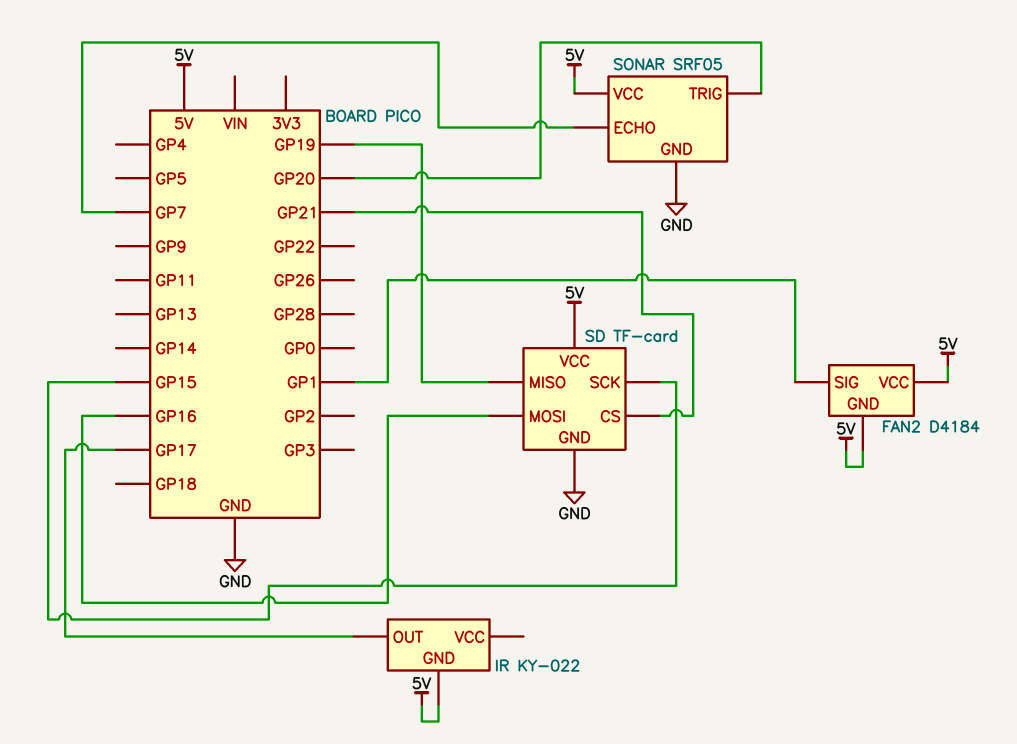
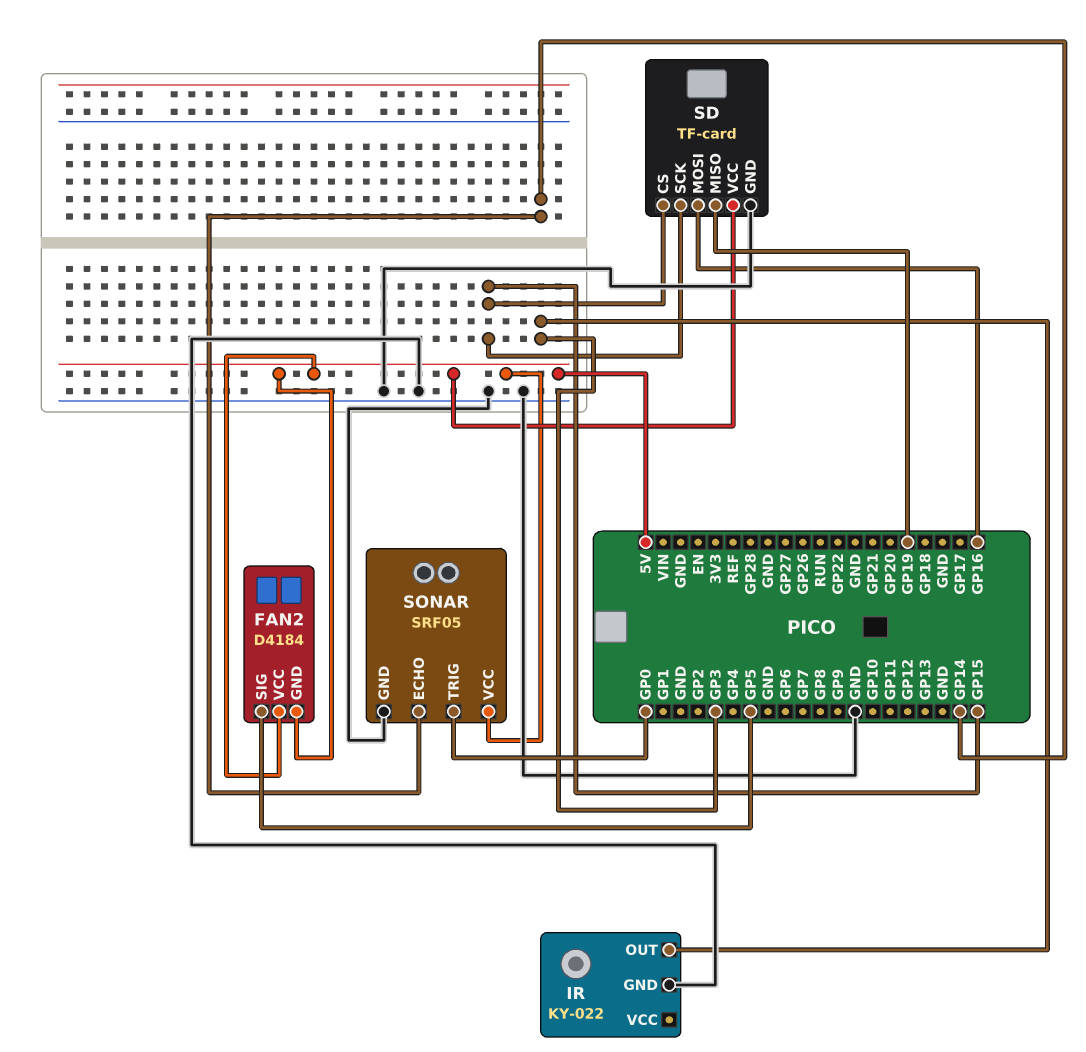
FAN2 pin SIG: GP1 -> GP5
IR pin GND: 5V -> GND
IR pin OUT: GP17 -> GP3
SD pin CS: GP21 -> GP15
SONAR pin ECHO: GP7 -> GP14
SONAR pin TRIG: GP20 -> GP0

